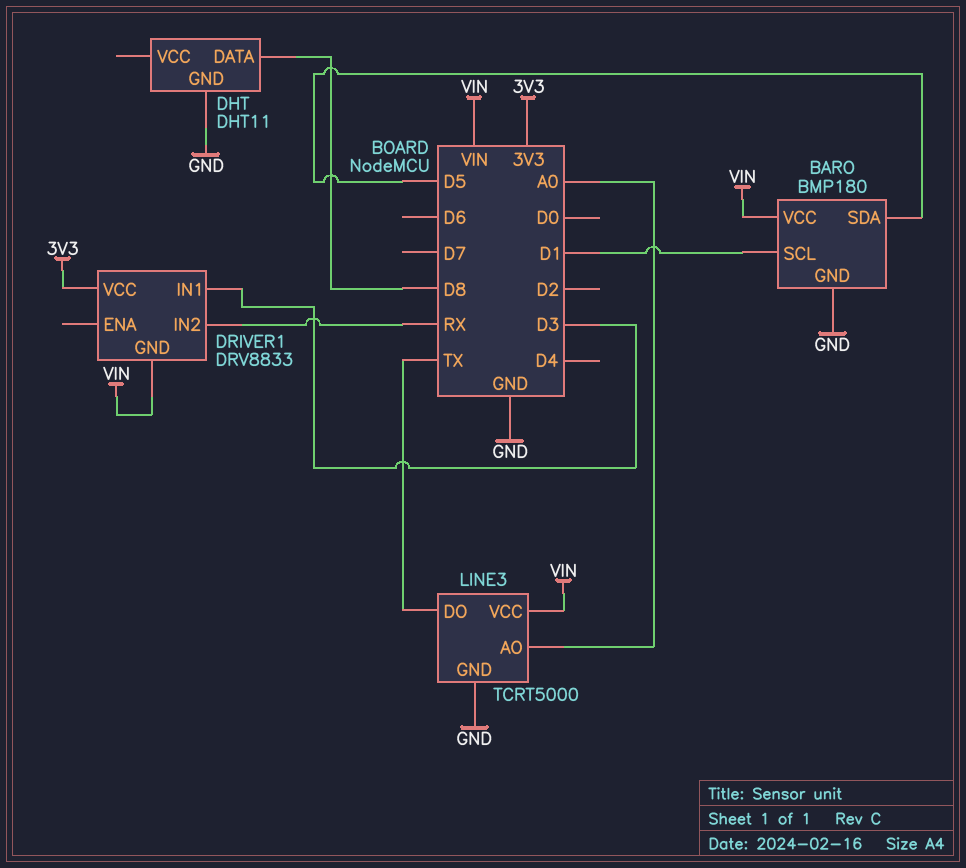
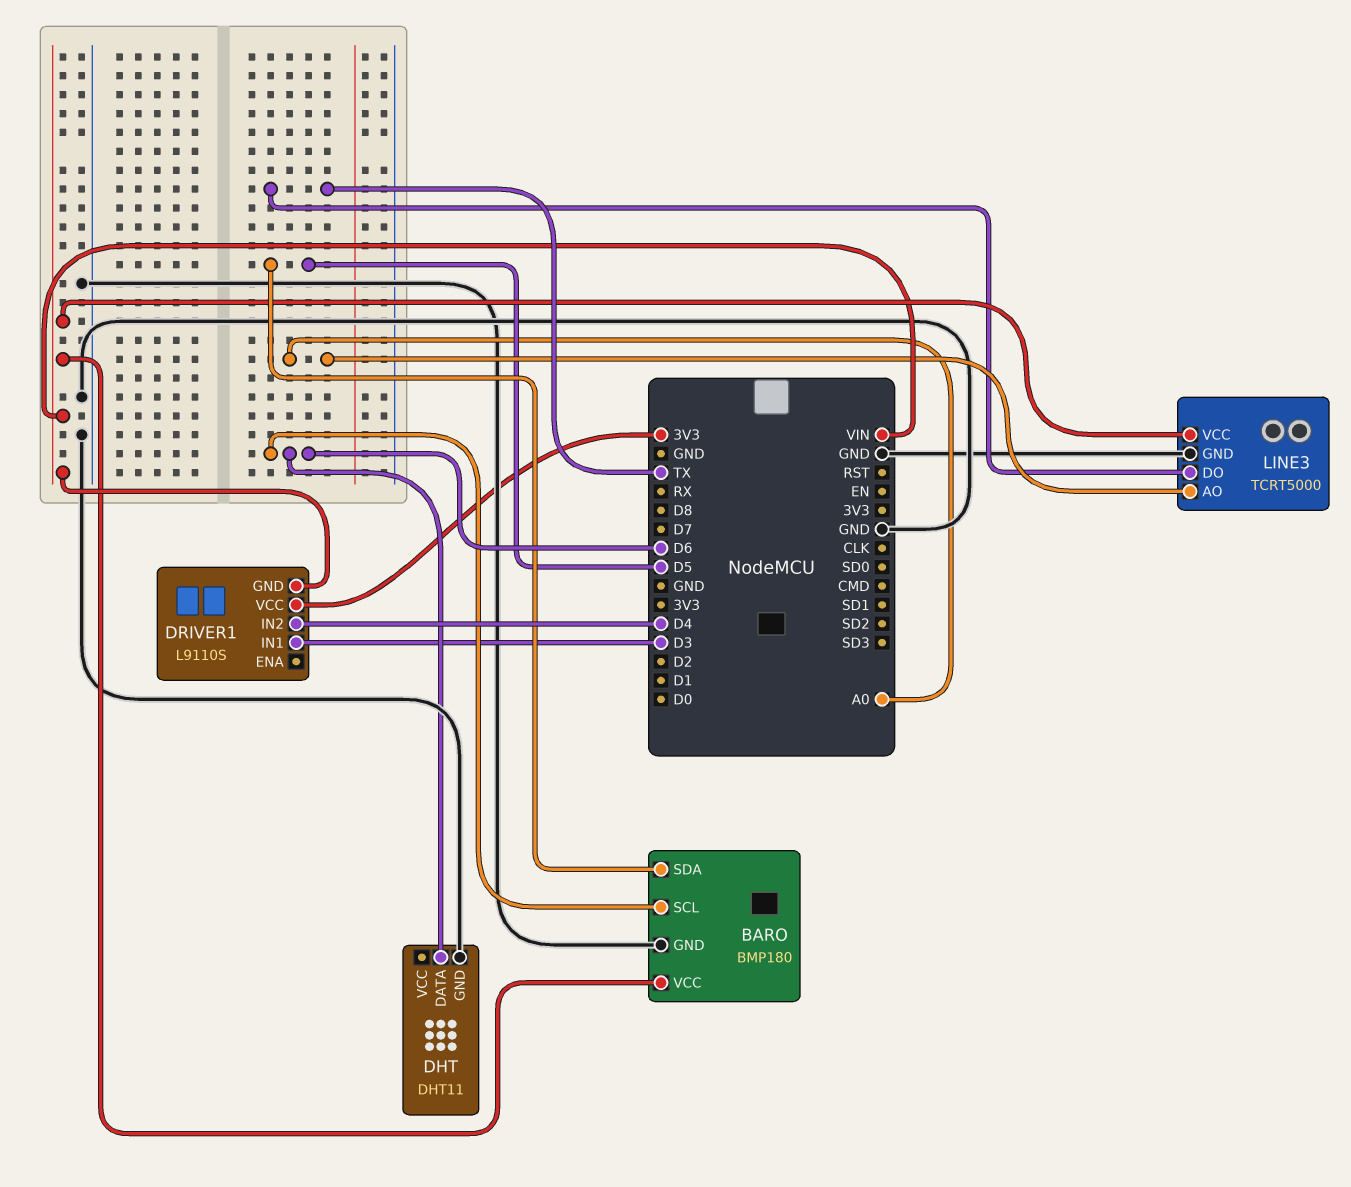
BARO pin SCL: D1 -> D6
DHT pin DATA: D8 -> D6
DRIVER1: DRV8833 -> L9110S
DRIVER1 pin IN2: RX -> D4

